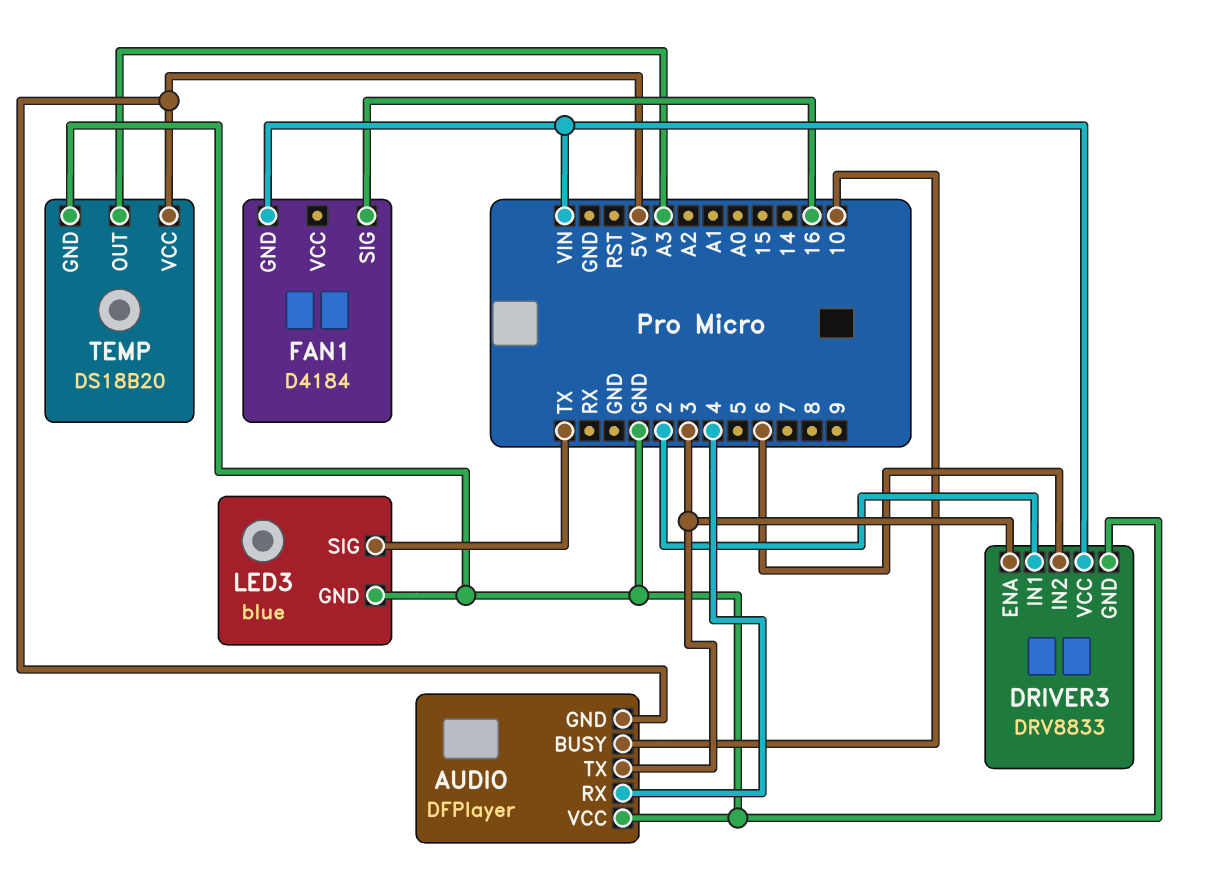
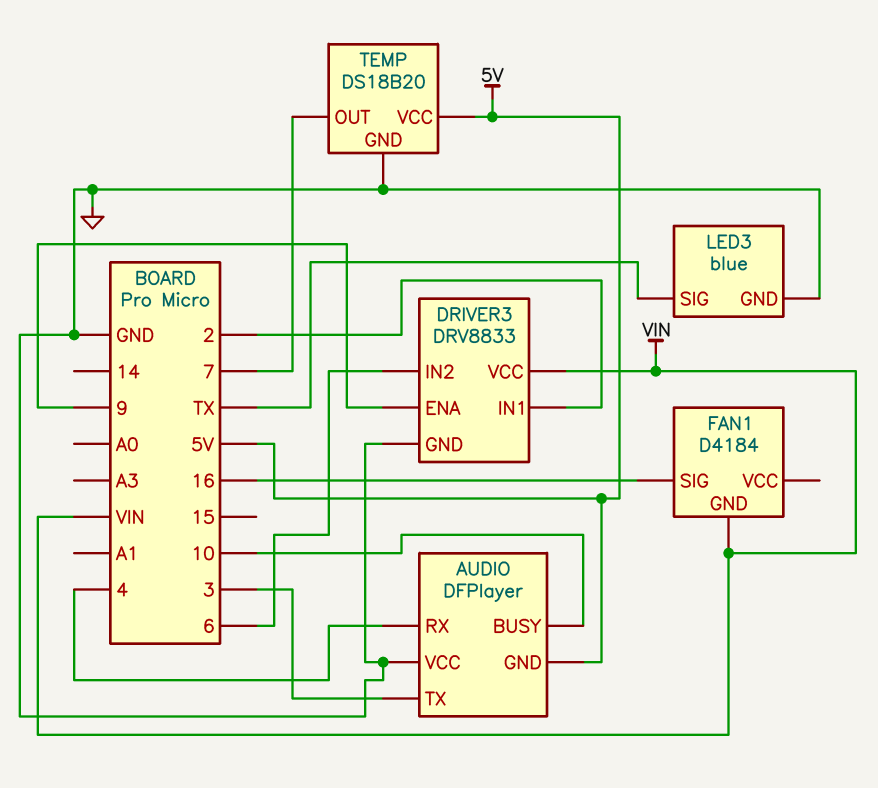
DRIVER3 pin ENA: 3 -> 9
TEMP pin OUT: A3 -> 7

